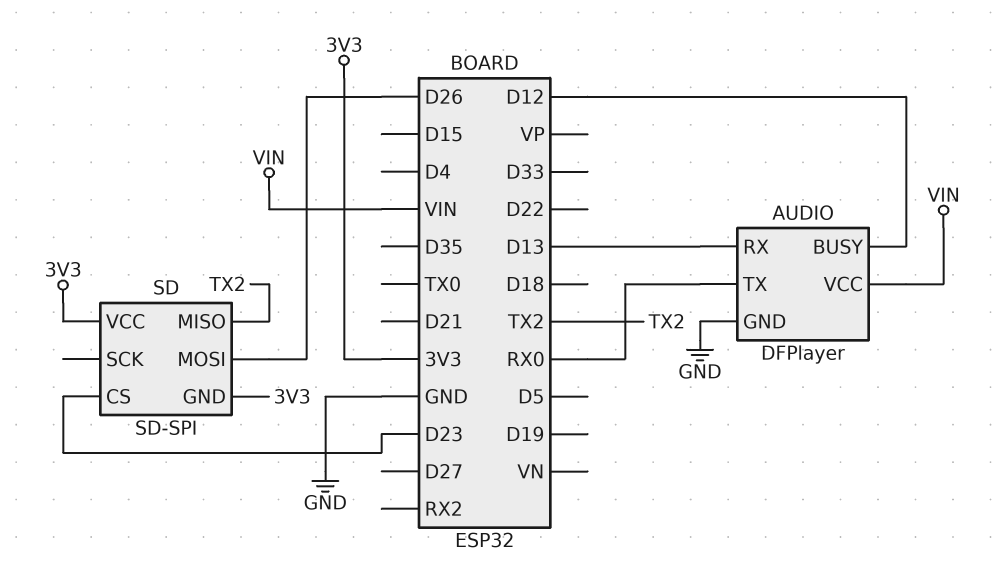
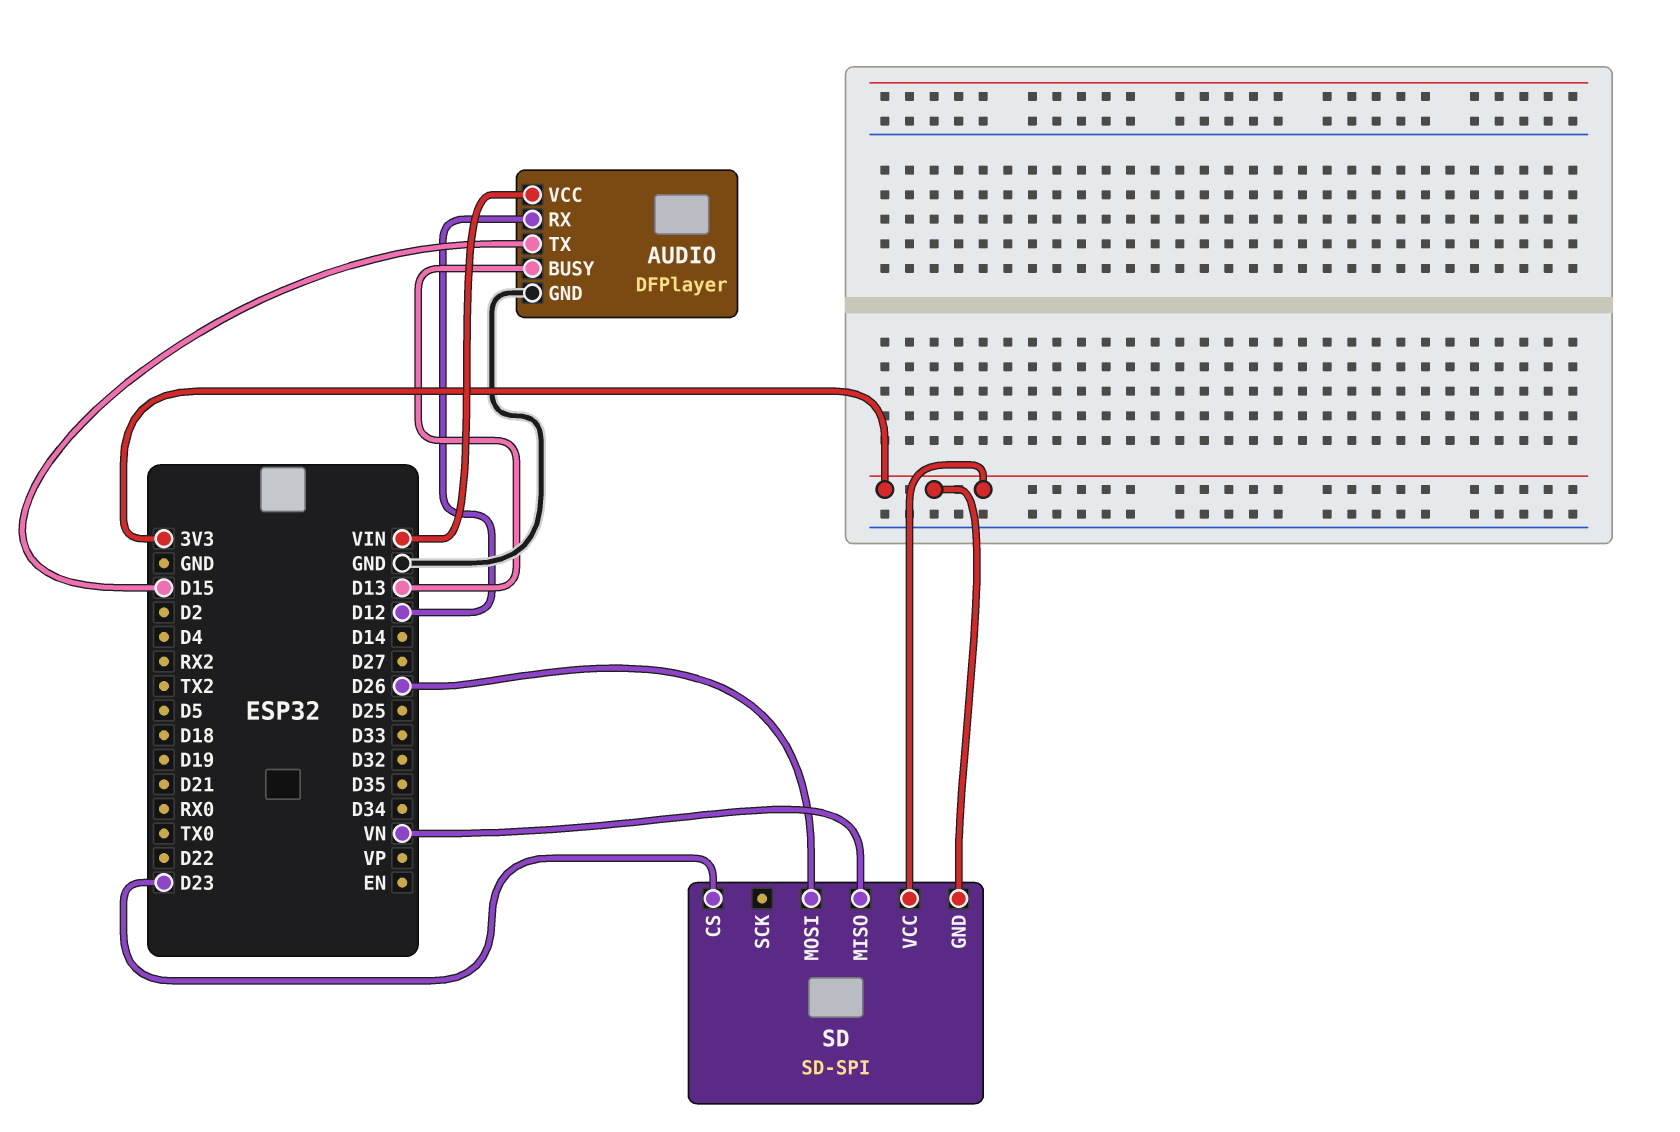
AUDIO pin BUSY: D12 -> D13
AUDIO pin RX: D13 -> D12
AUDIO pin TX: RX0 -> D15
SD pin MISO: TX2 -> VN

